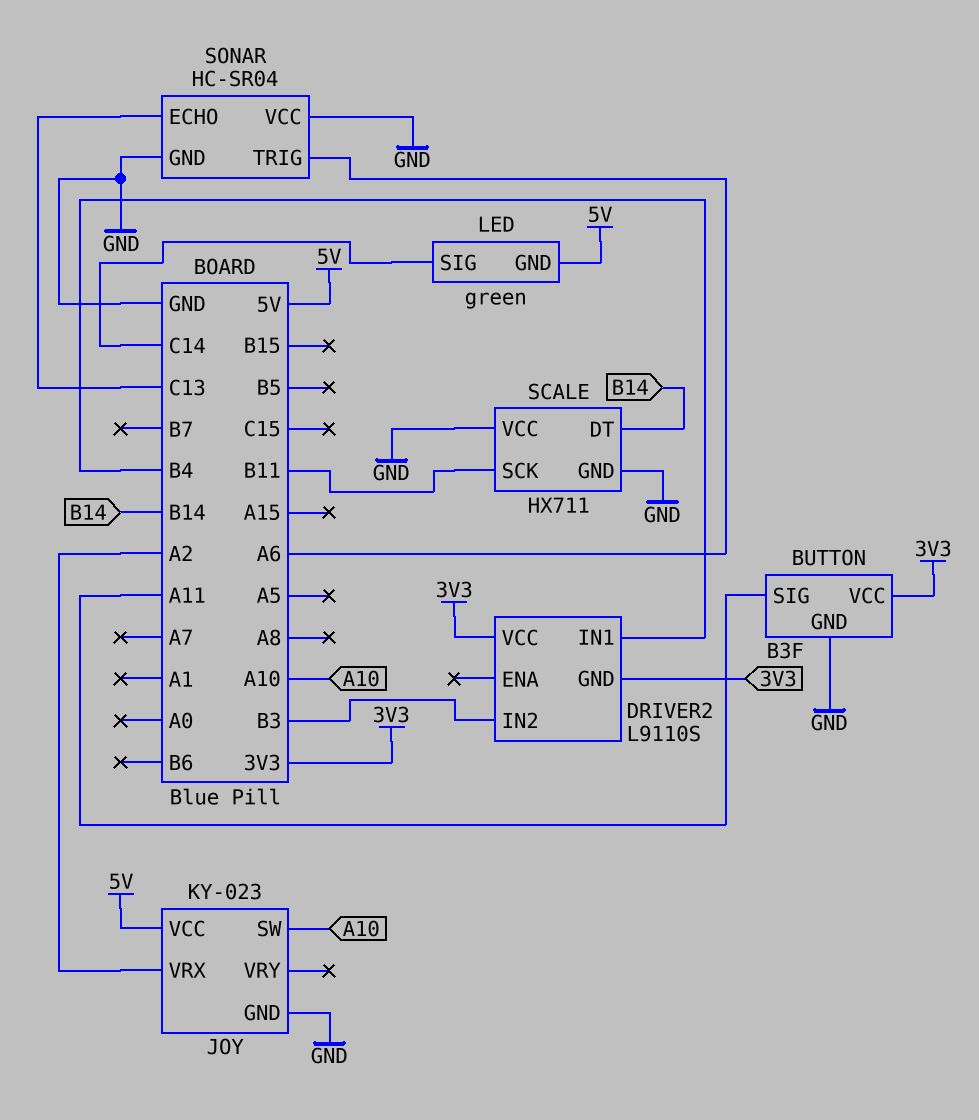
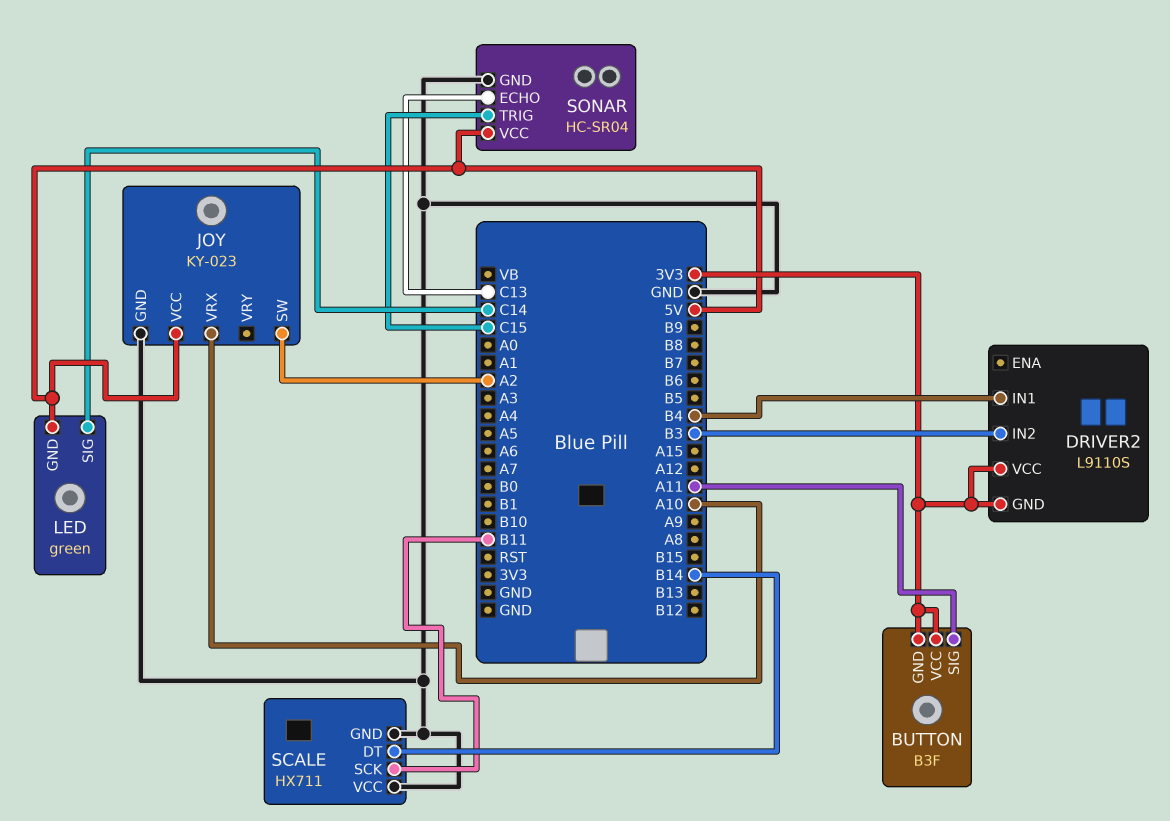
BUTTON pin GND: GND -> 3V3
JOY pin SW: A10 -> A2
JOY pin VRX: A2 -> A10
SONAR pin TRIG: A6 -> C15
SONAR pin VCC: GND -> 5V

